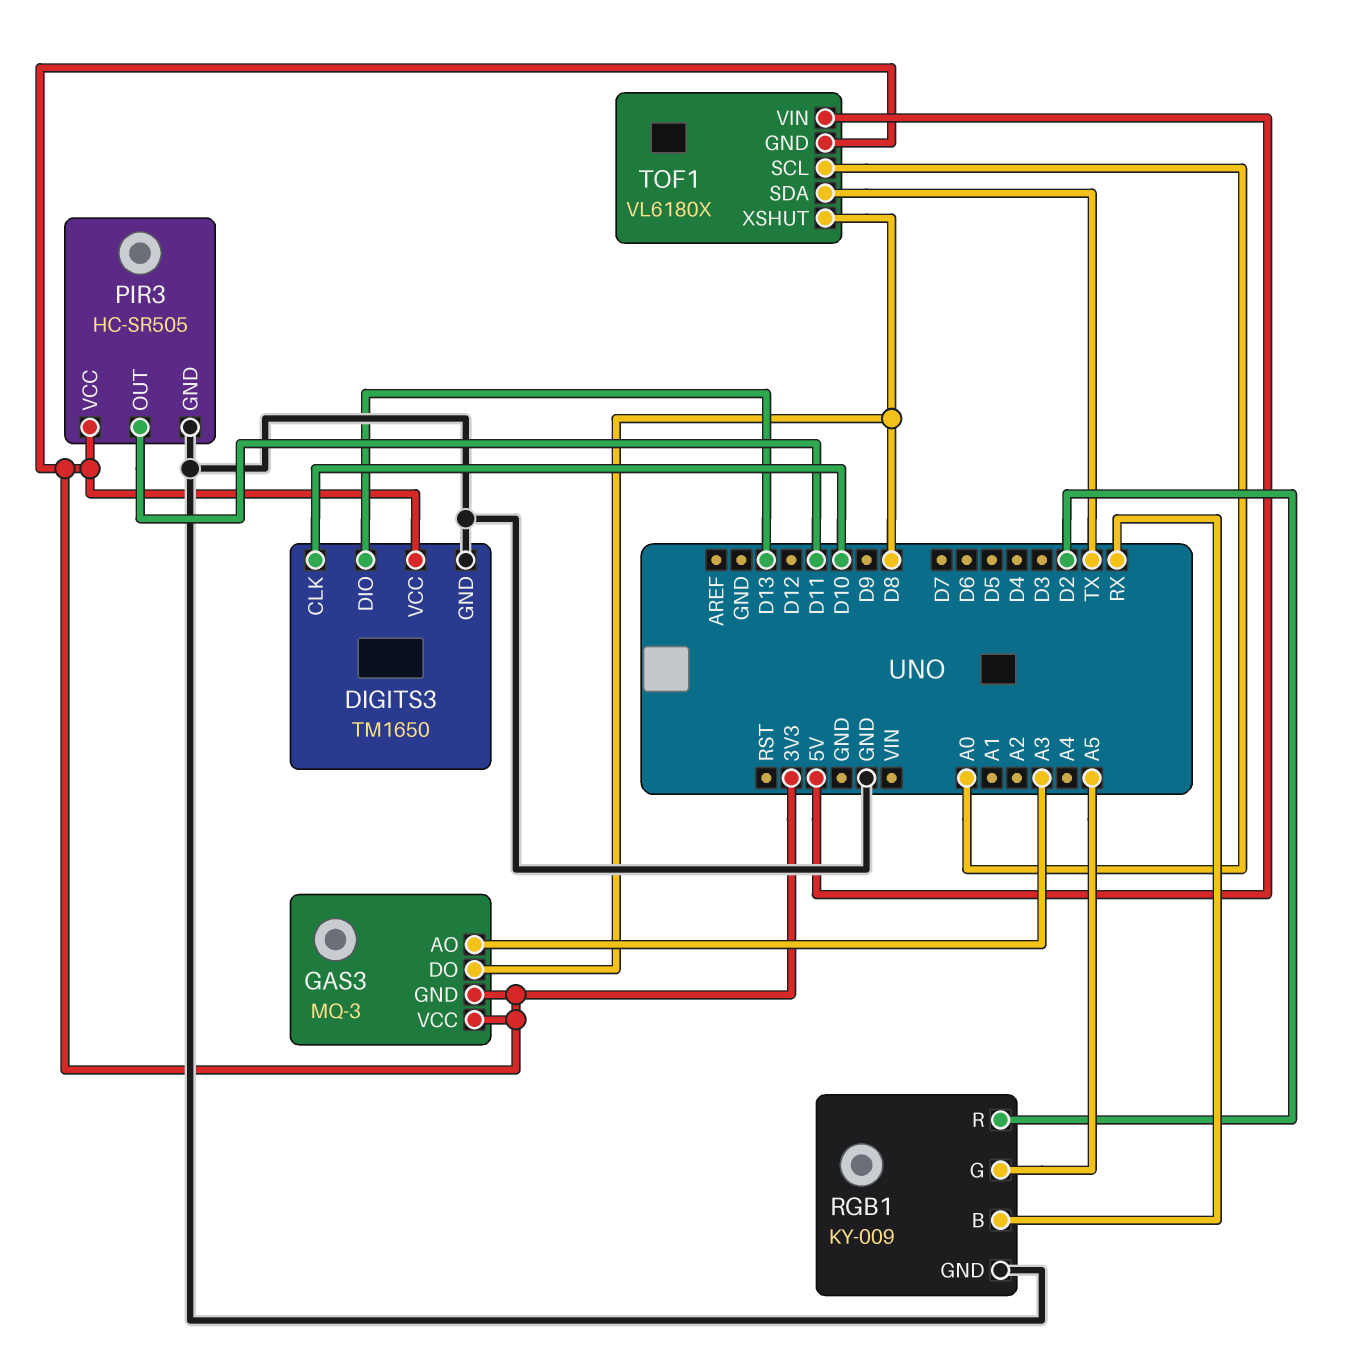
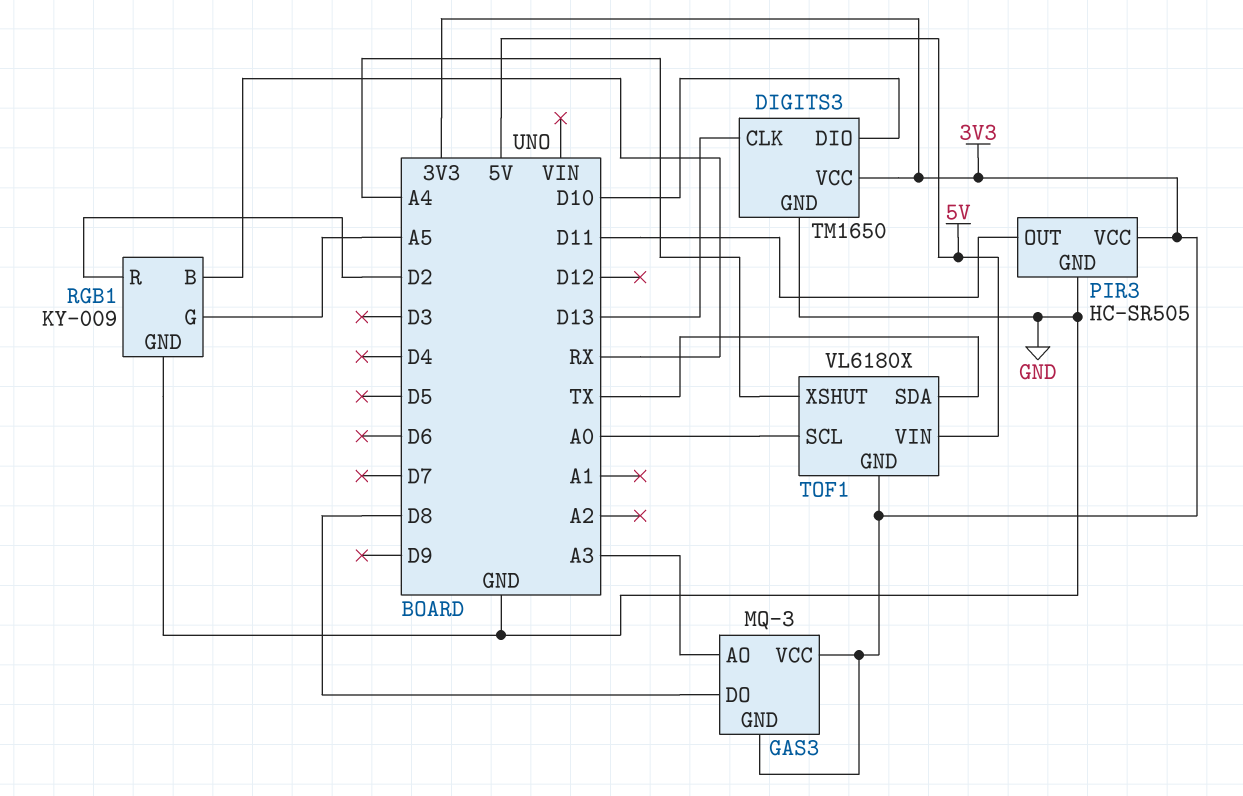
DIGITS3 pin CLK: D10 -> D13
DIGITS3 pin DIO: D13 -> D10
TOF1 pin XSHUT: D8 -> A4

